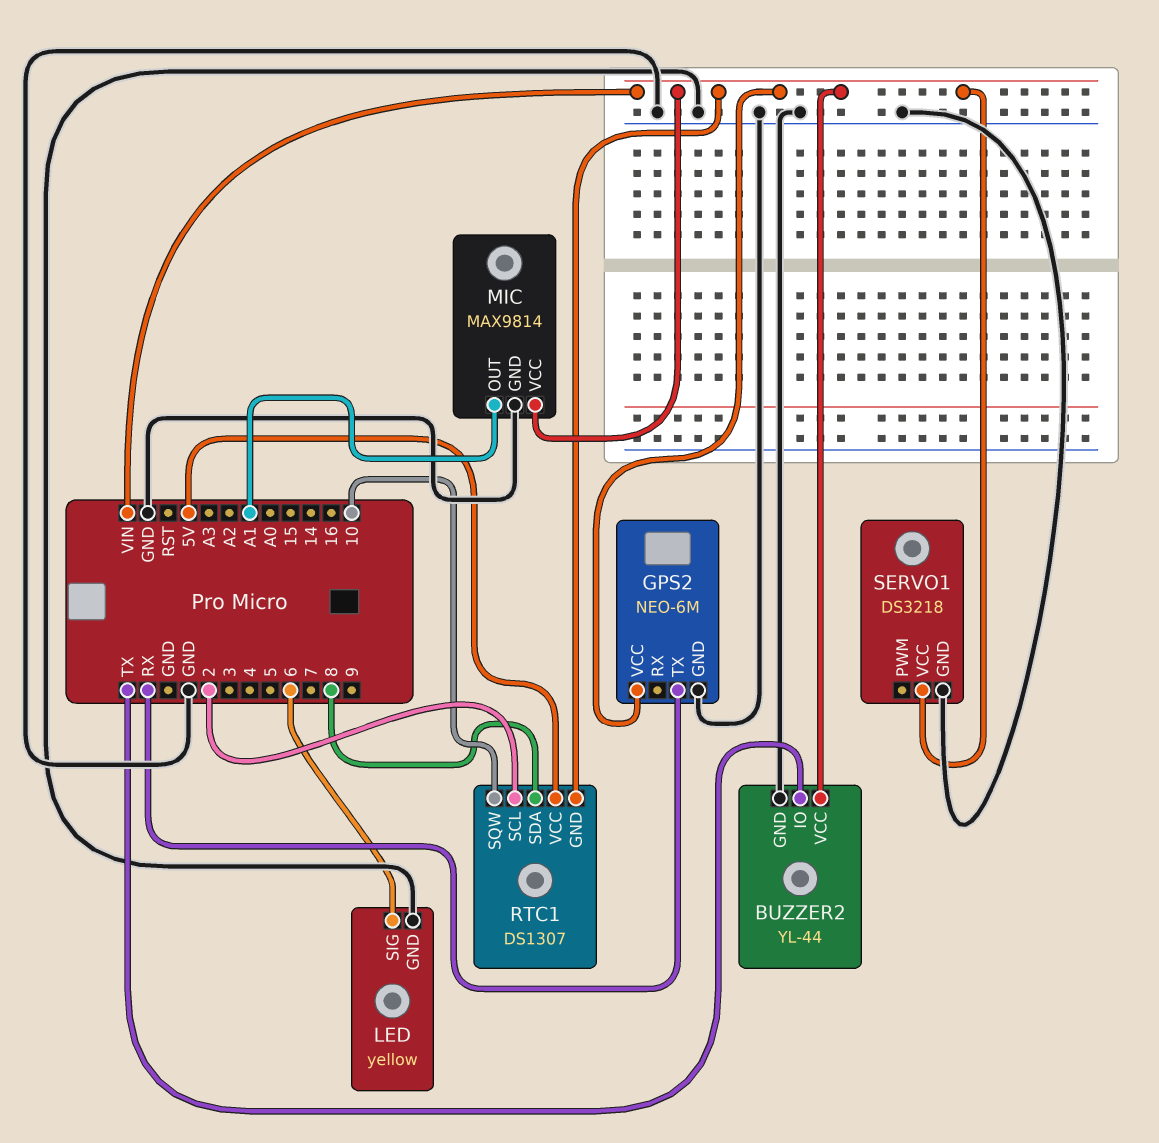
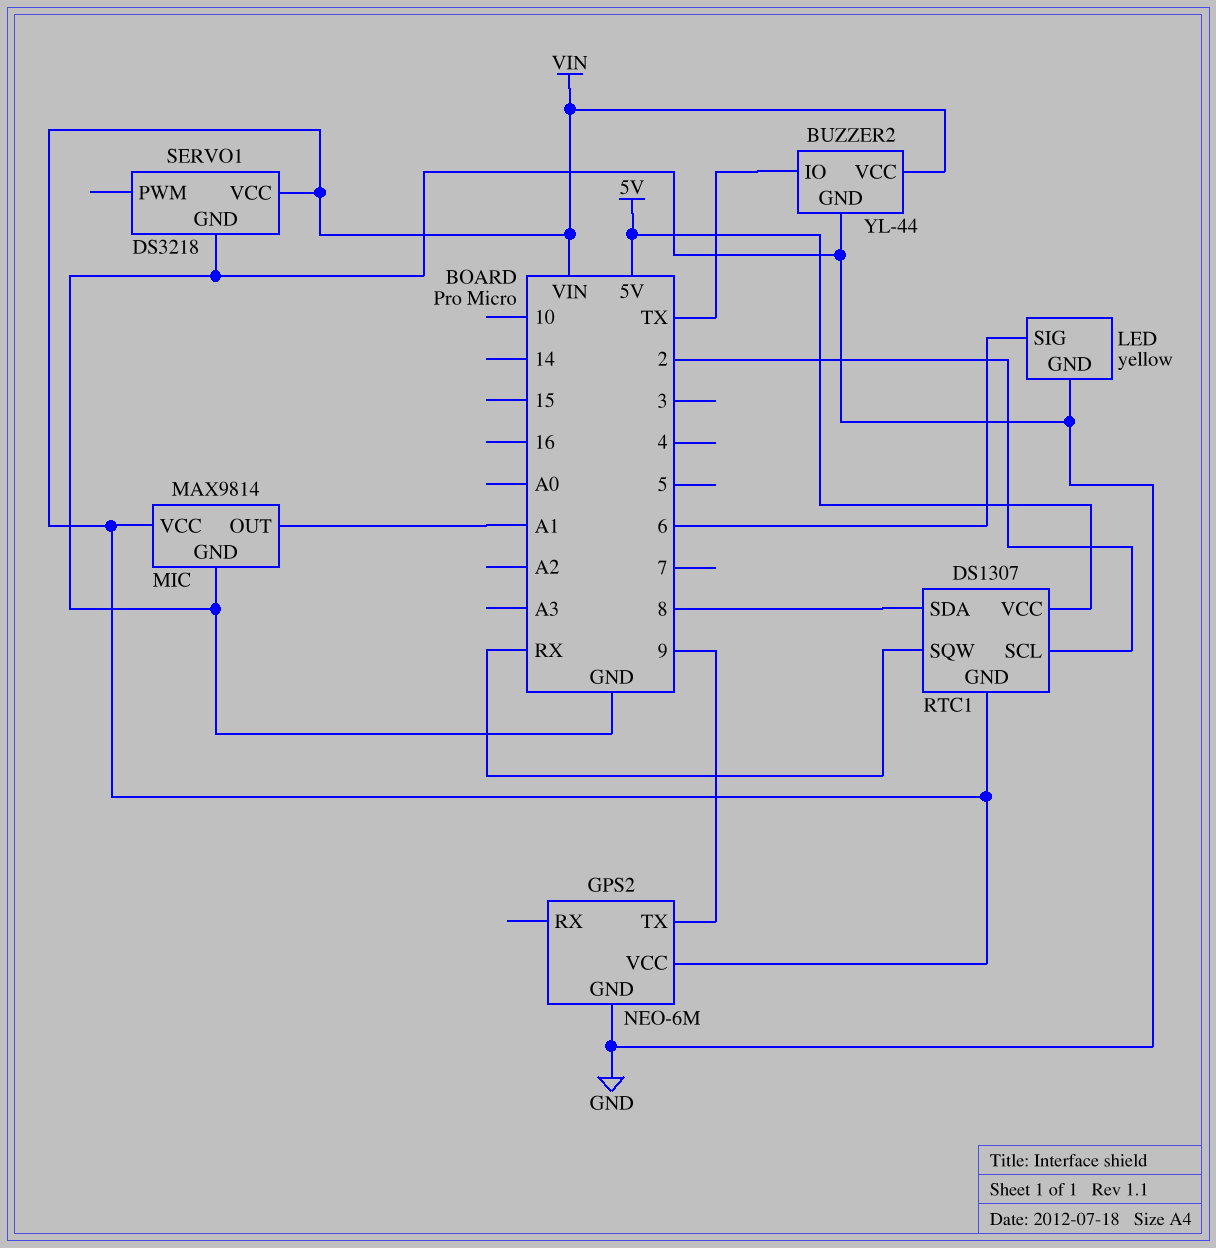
GPS2 pin TX: RX -> 9
RTC1 pin SQW: 10 -> RX

